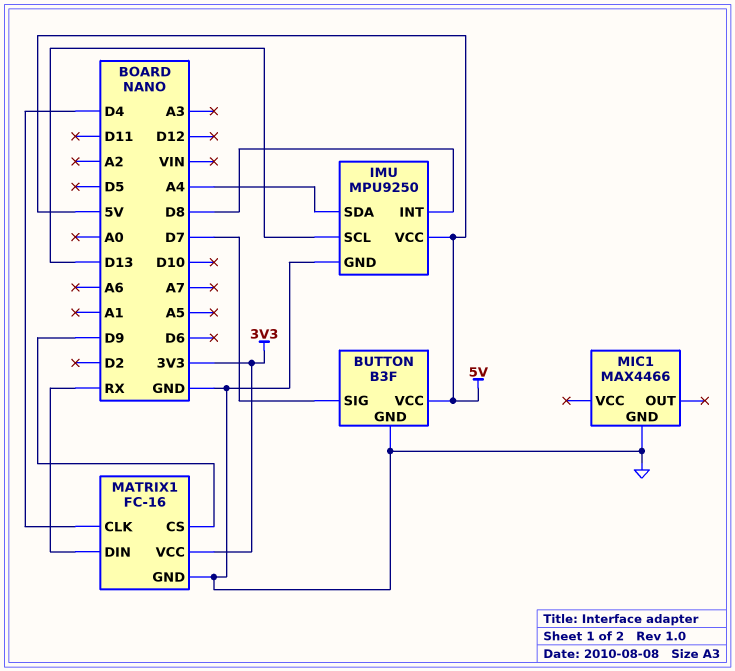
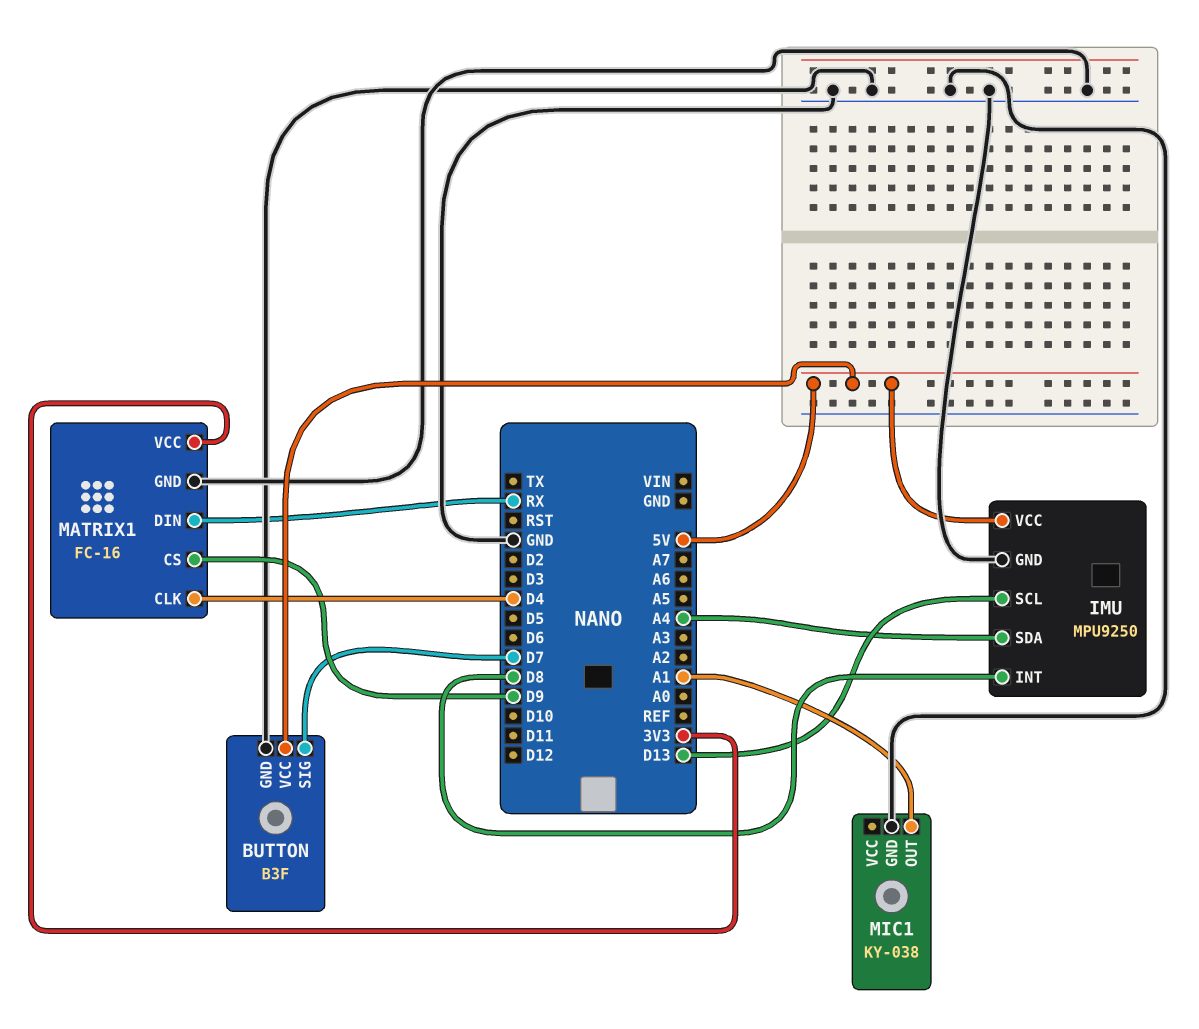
MIC1: MAX4466 -> KY-038
MIC1 pin OUT: none -> A1

